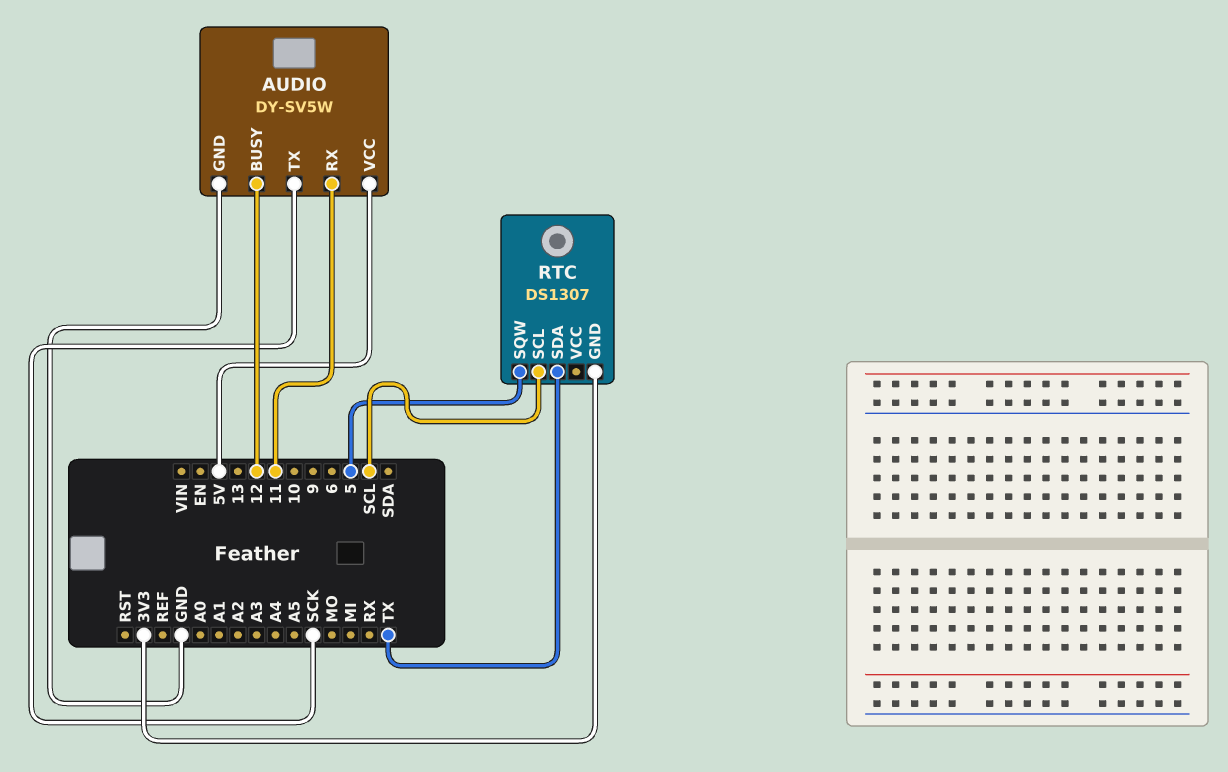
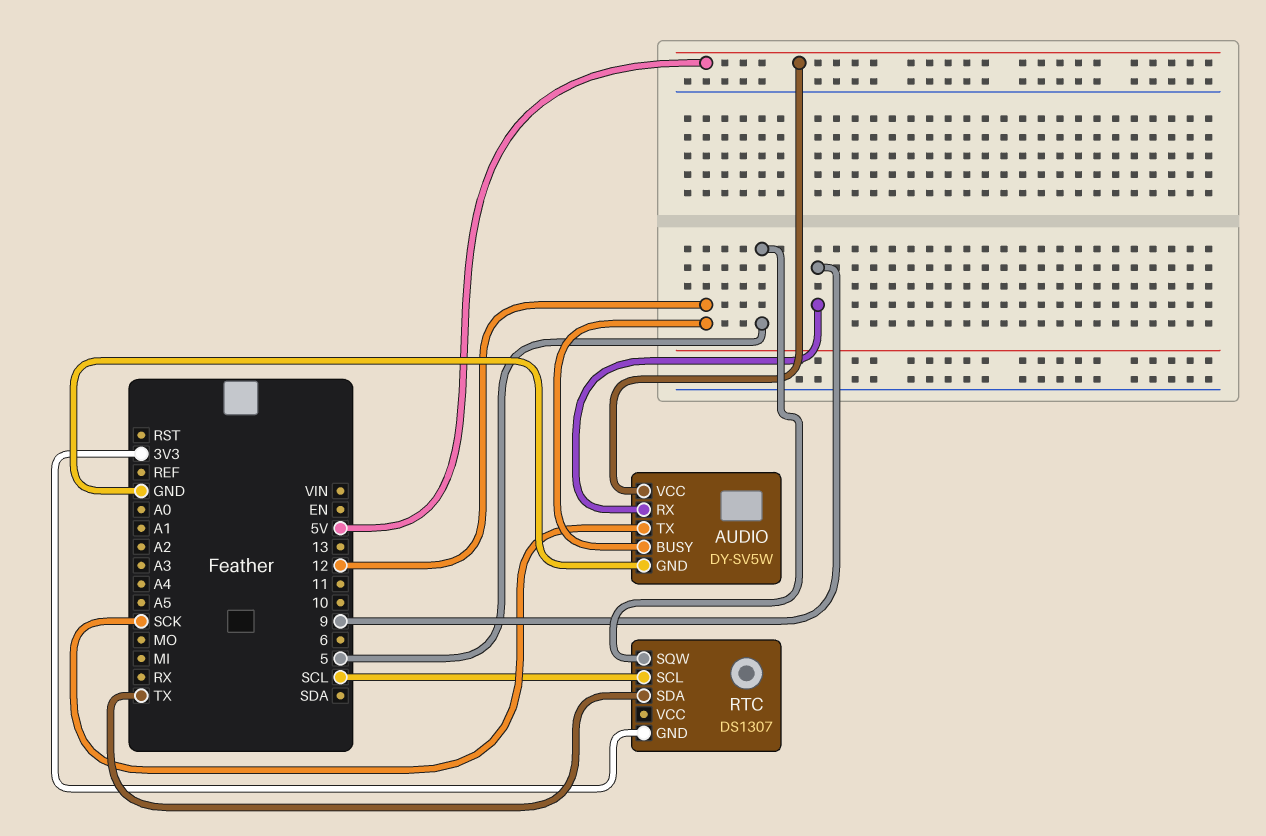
AUDIO pin RX: 11 -> 9

